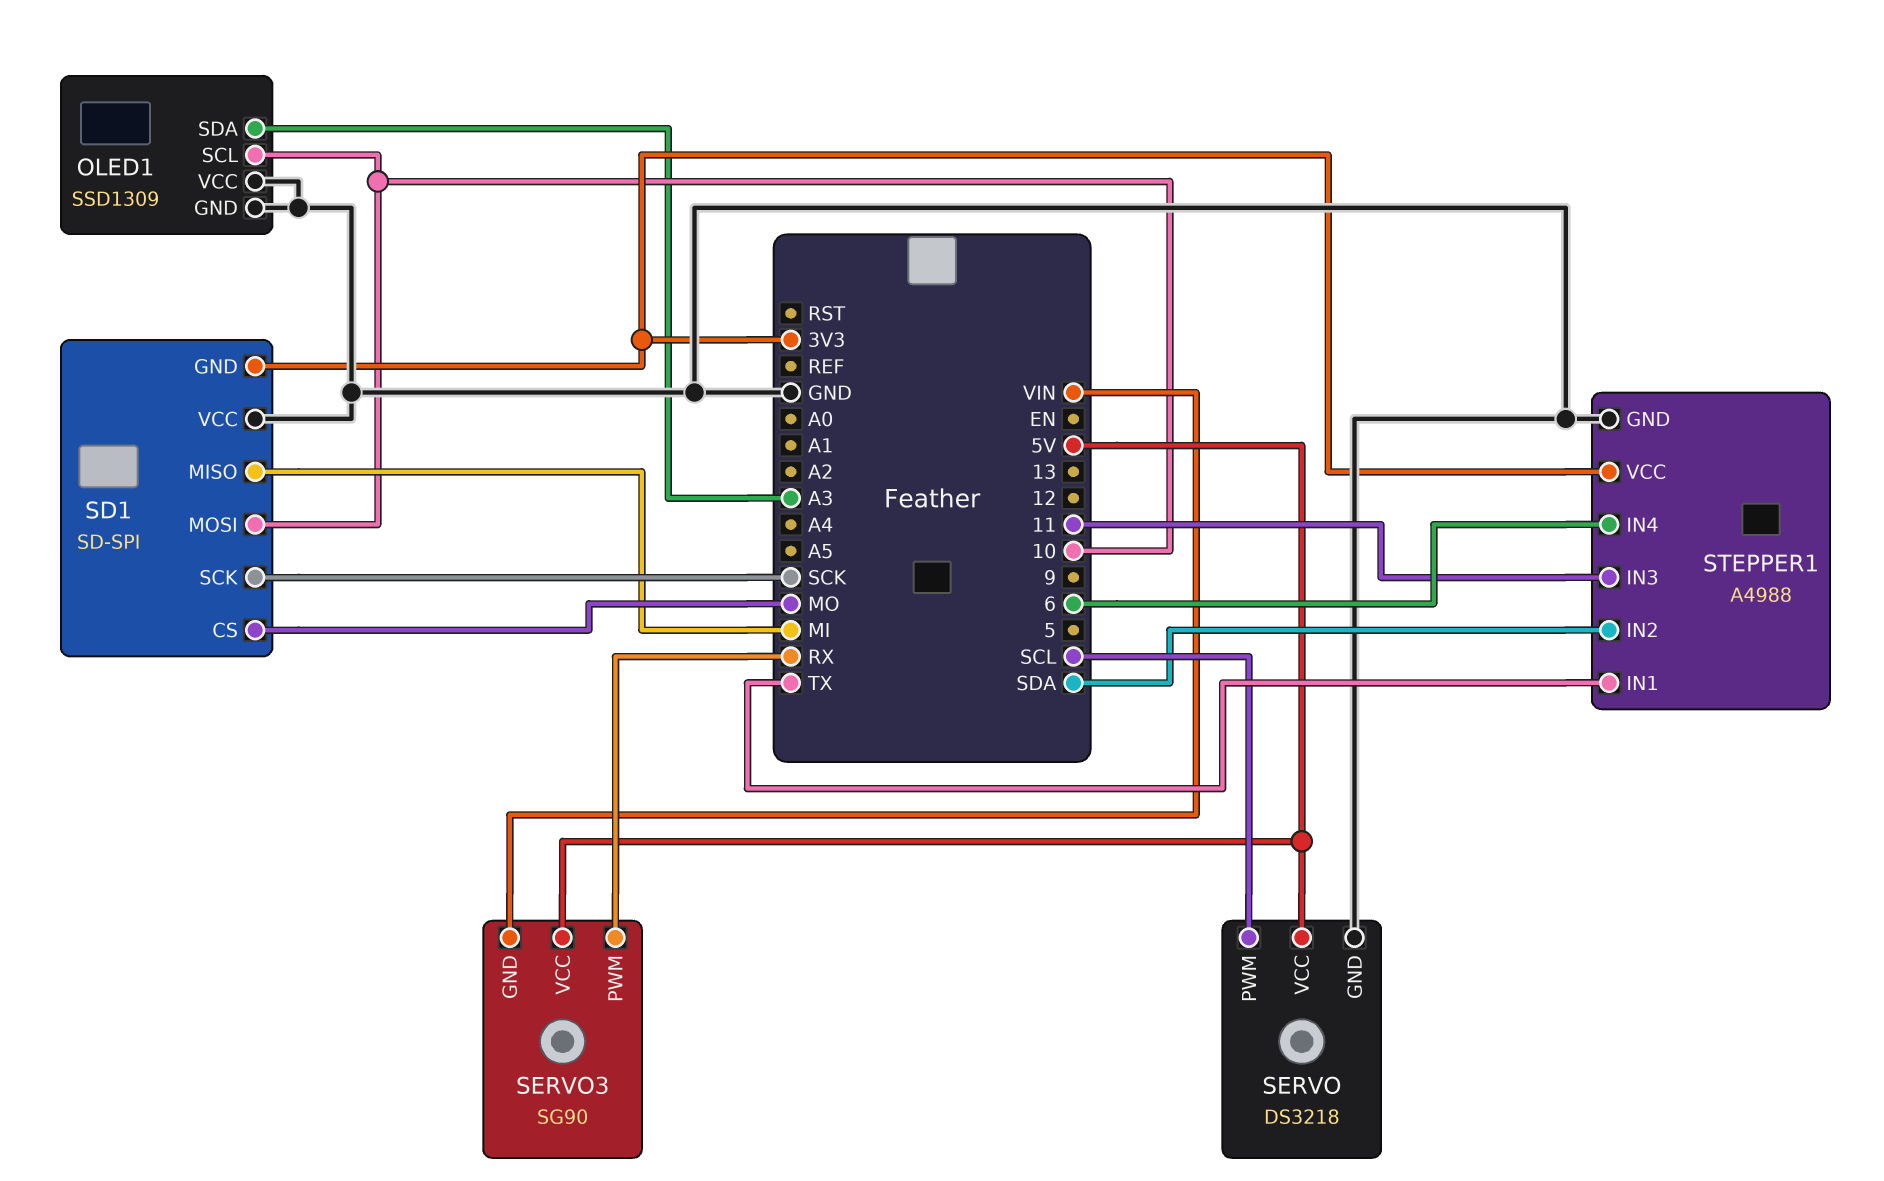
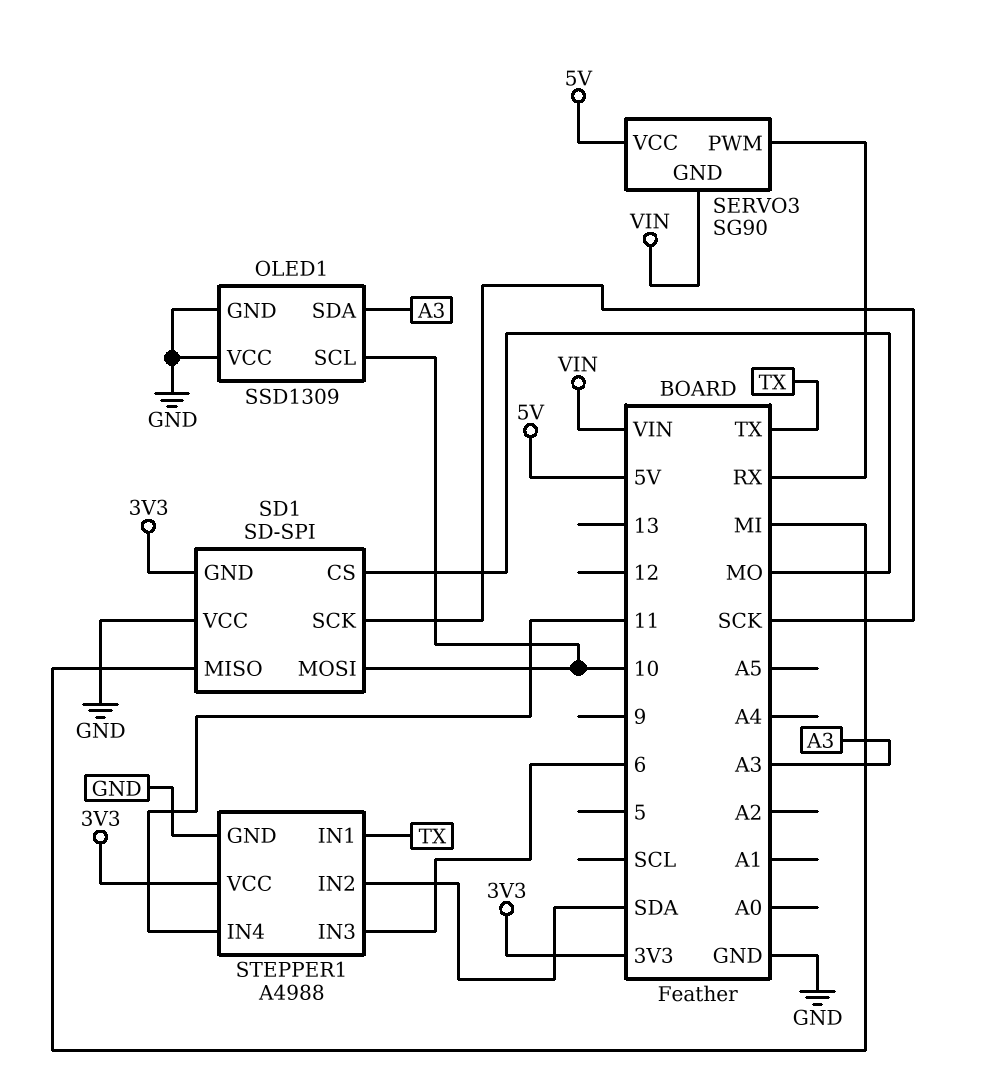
SERVO: DS3218 -> none
SERVO pin GND: GND -> none
SERVO pin PWM: SCL -> none
SERVO pin VCC: 5V -> none
STEPPER1 pin IN3: 11 -> 6
STEPPER1 pin IN4: 6 -> 11

